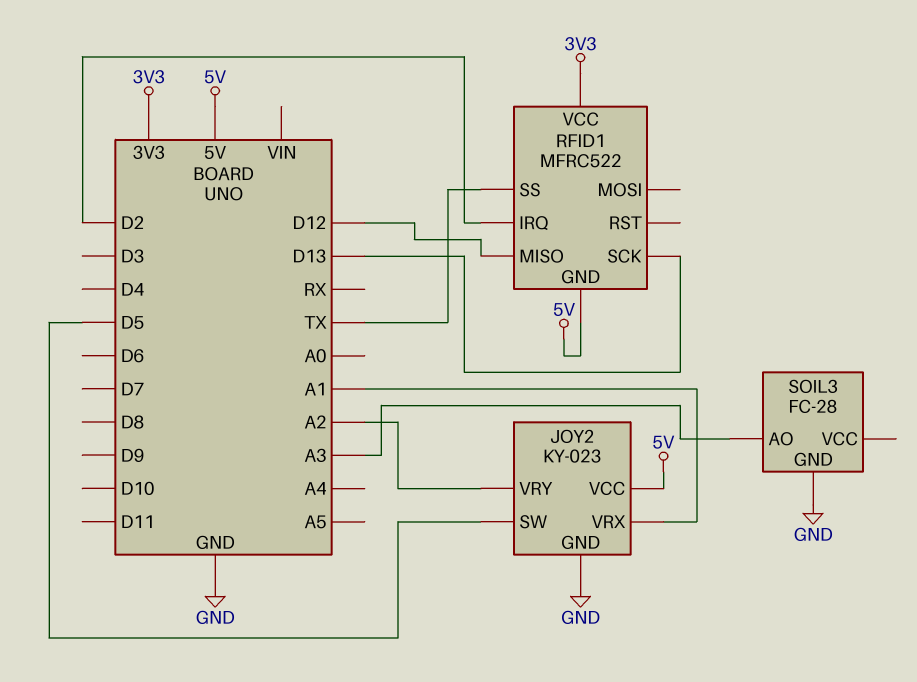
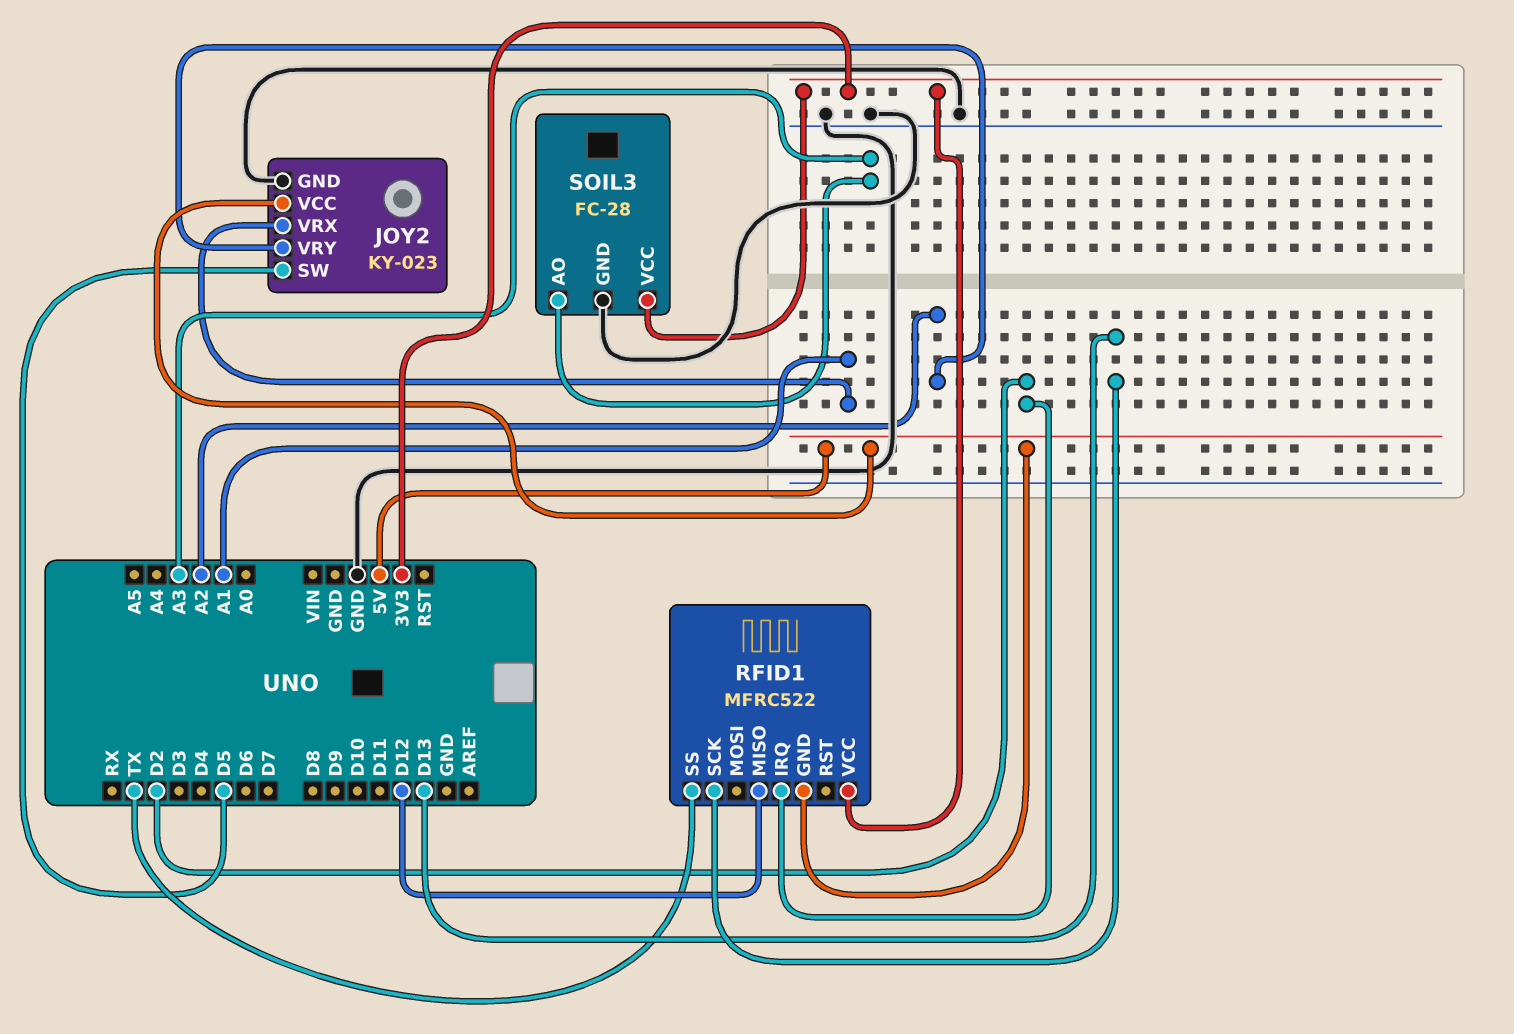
SOIL3 pin VCC: none -> 3V3

